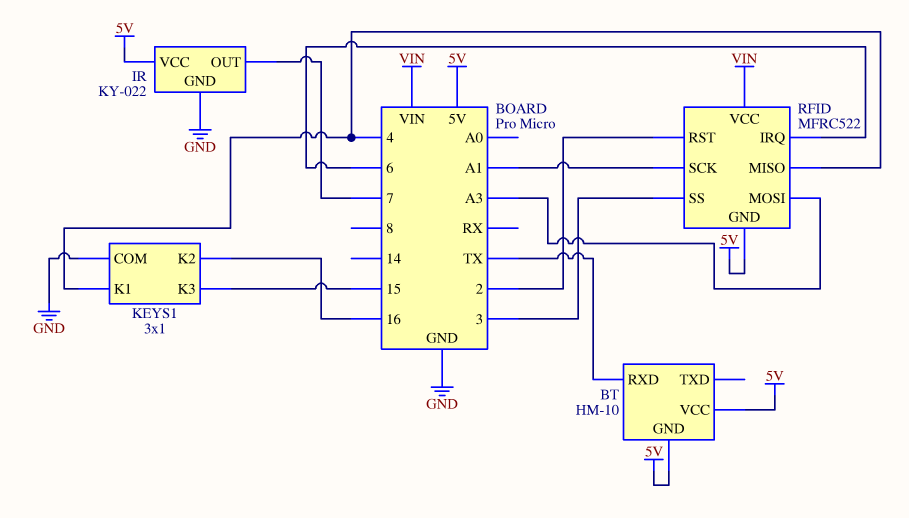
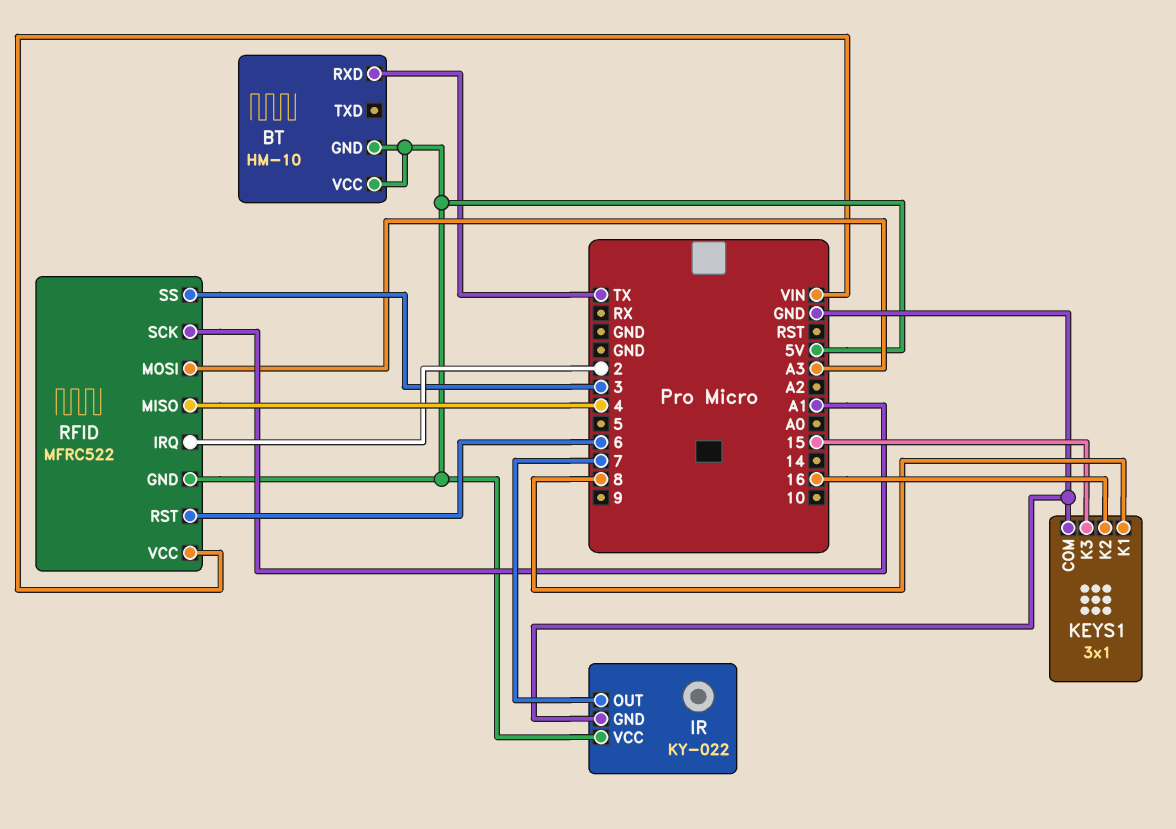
KEYS1 pin K1: 4 -> 8
RFID pin IRQ: 6 -> 2
RFID pin RST: 2 -> 6

